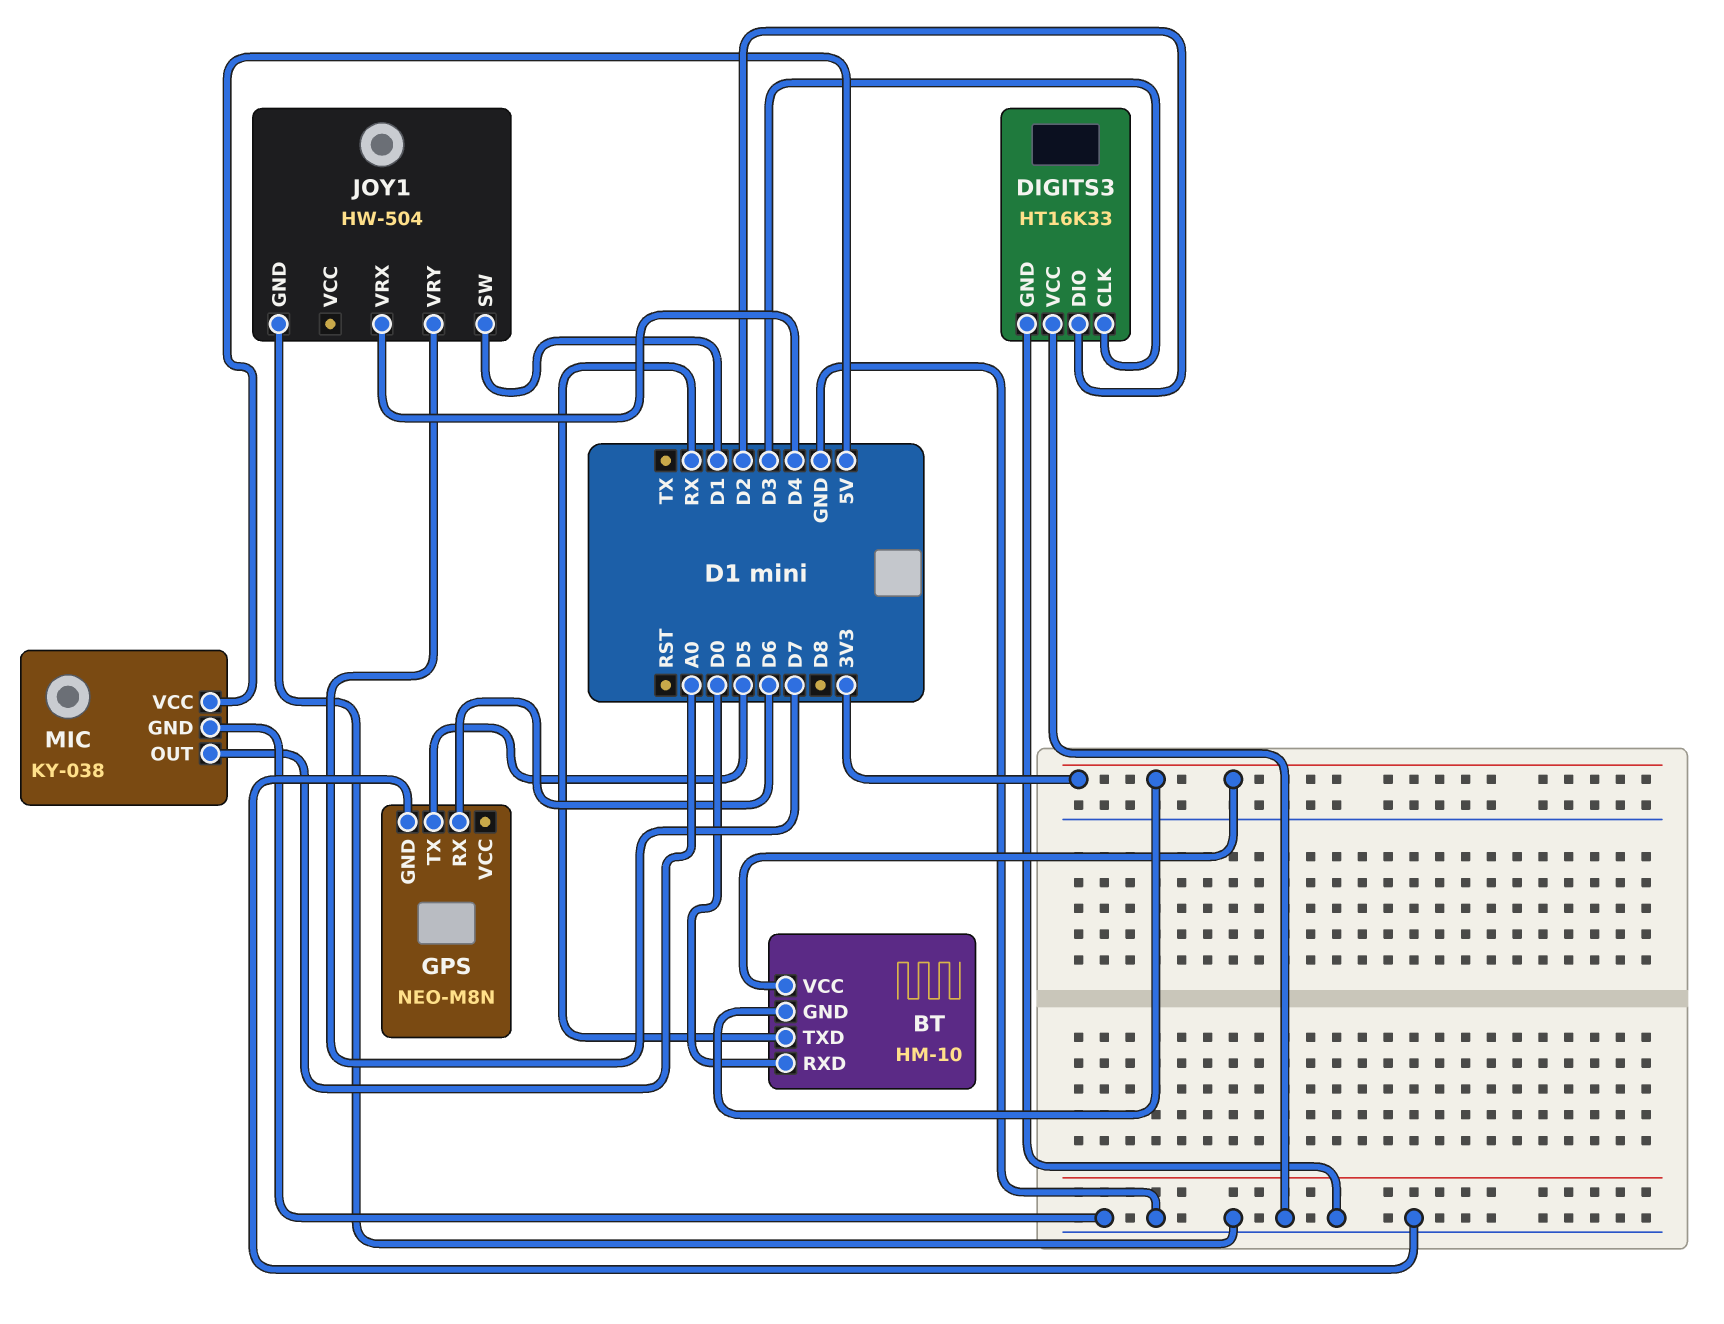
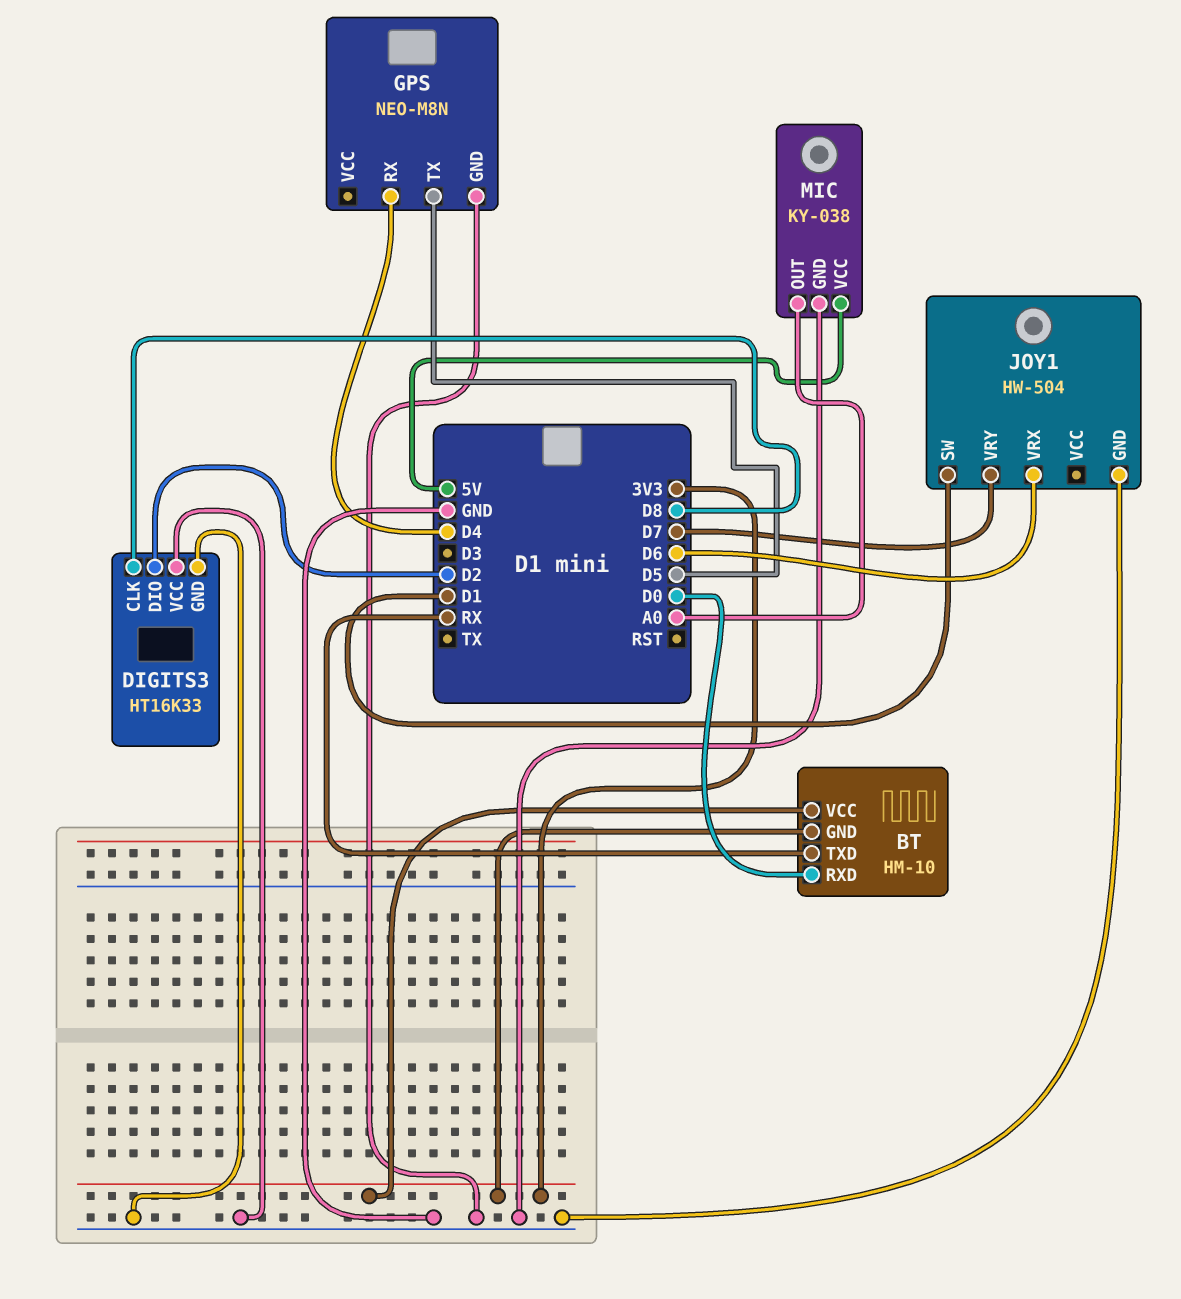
DIGITS3 pin CLK: D3 -> D8
GPS pin RX: D6 -> D4
JOY1 pin VRX: D4 -> D6

